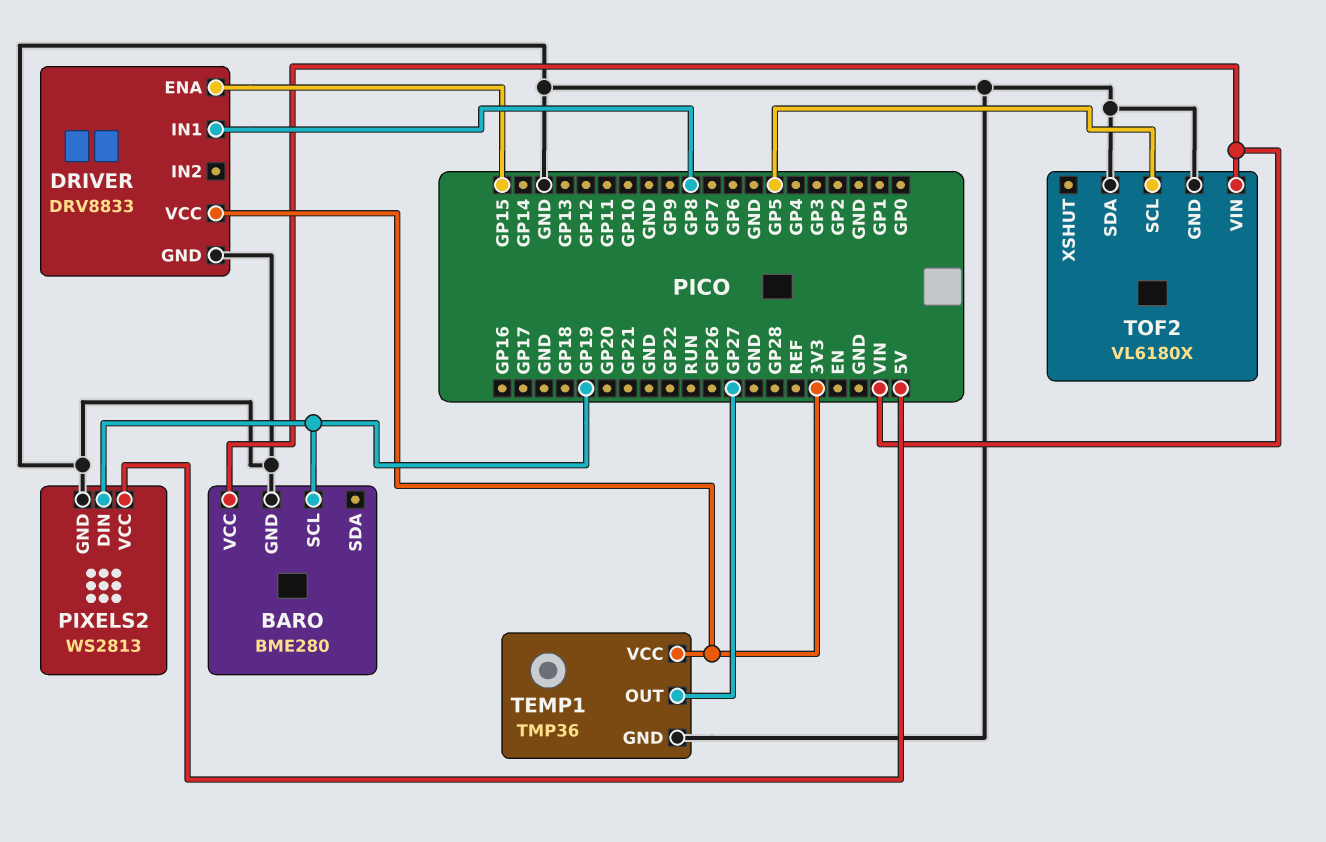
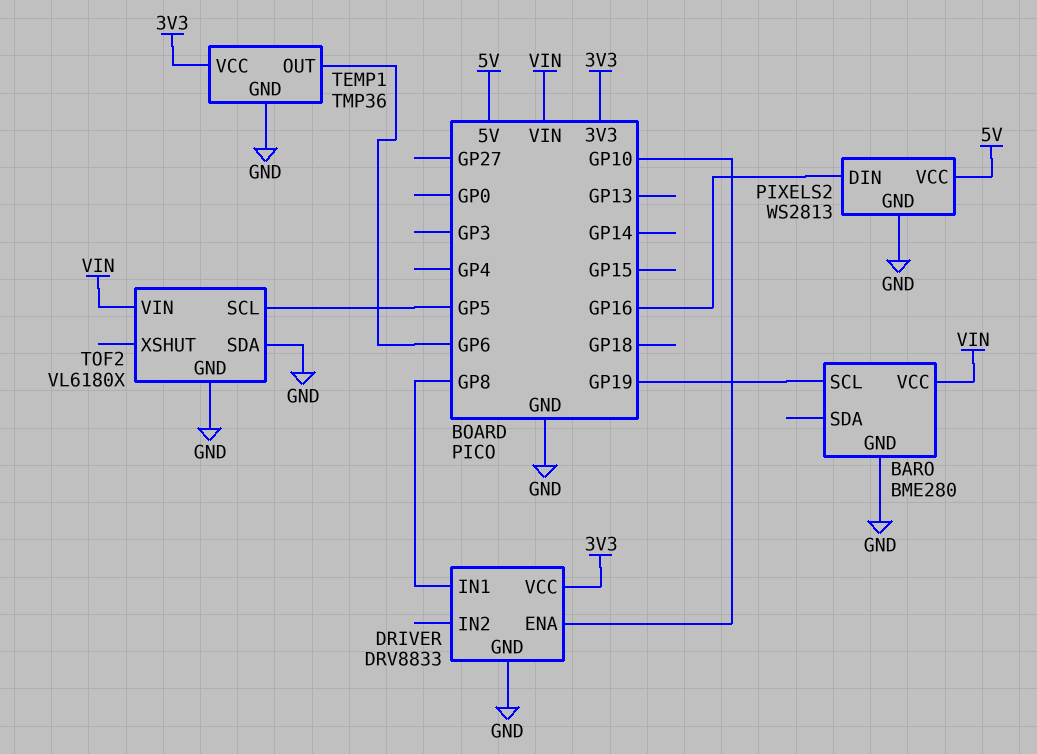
DRIVER pin ENA: GP15 -> GP10
PIXELS2 pin DIN: GP19 -> GP16
TEMP1 pin OUT: GP27 -> GP6

